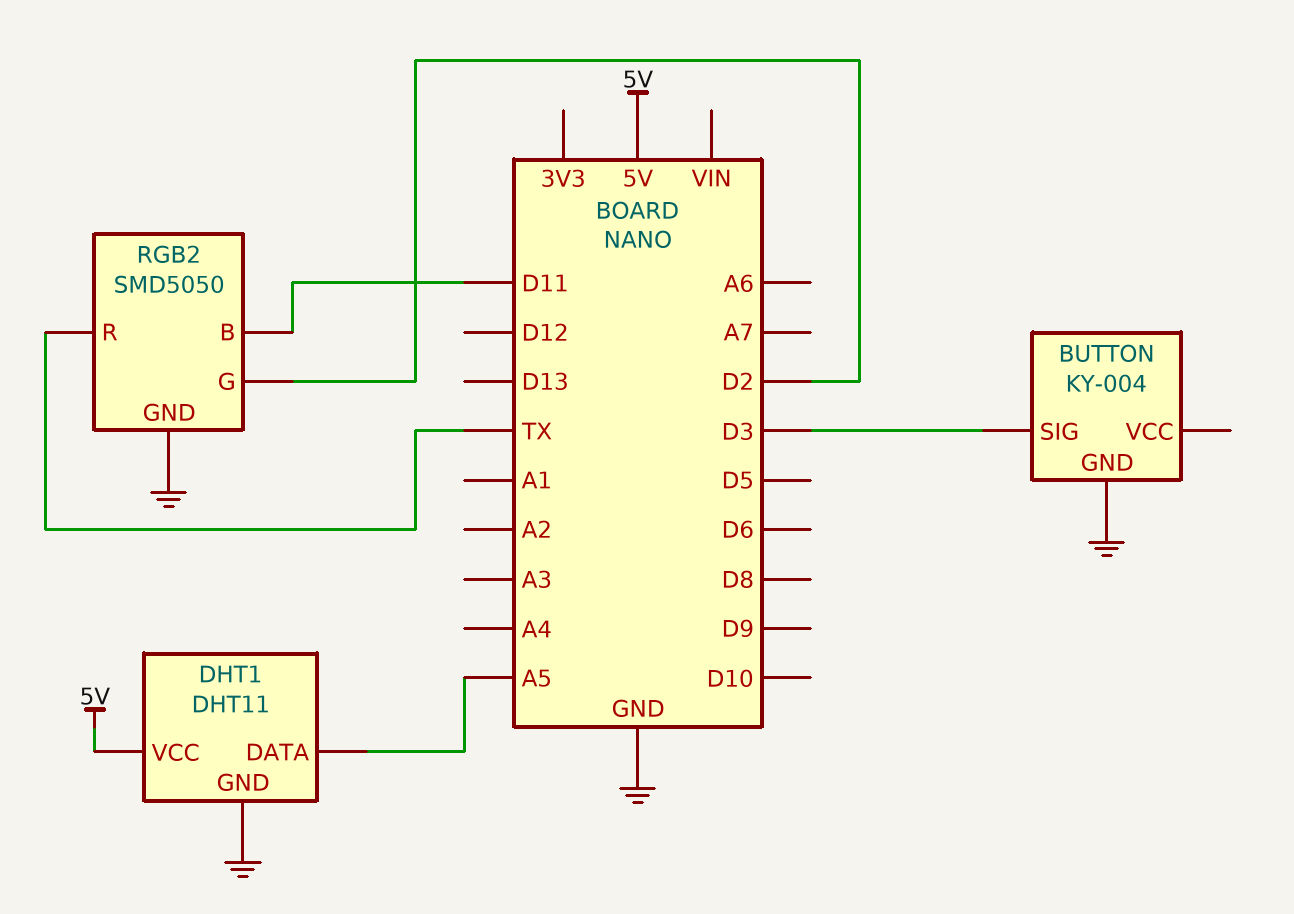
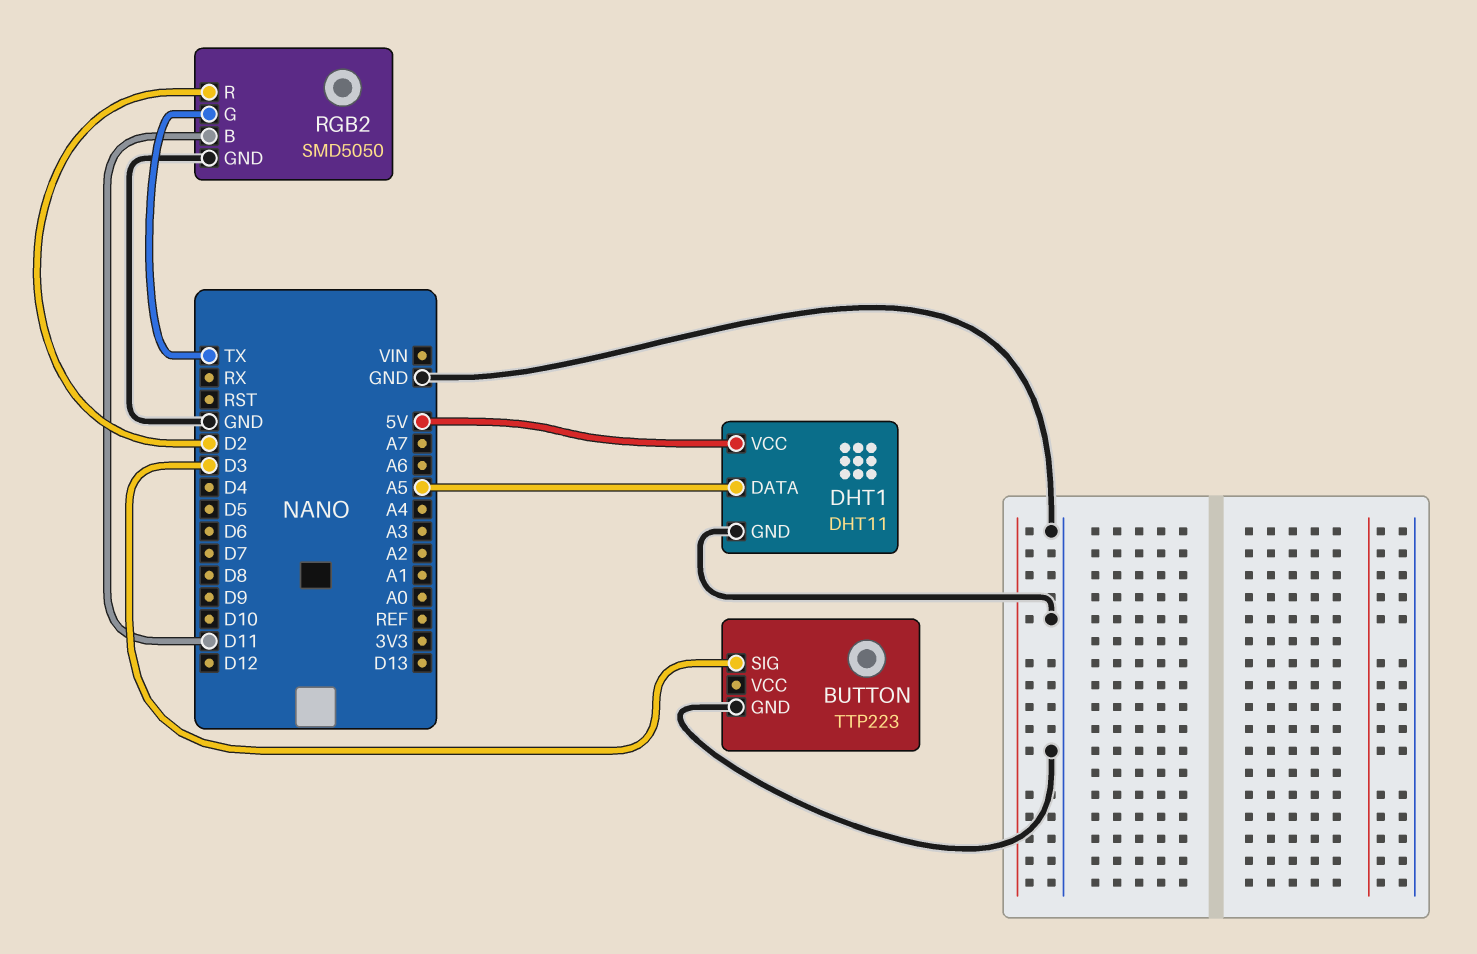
BUTTON: KY-004 -> TTP223
RGB2 pin G: D2 -> TX
RGB2 pin R: TX -> D2

